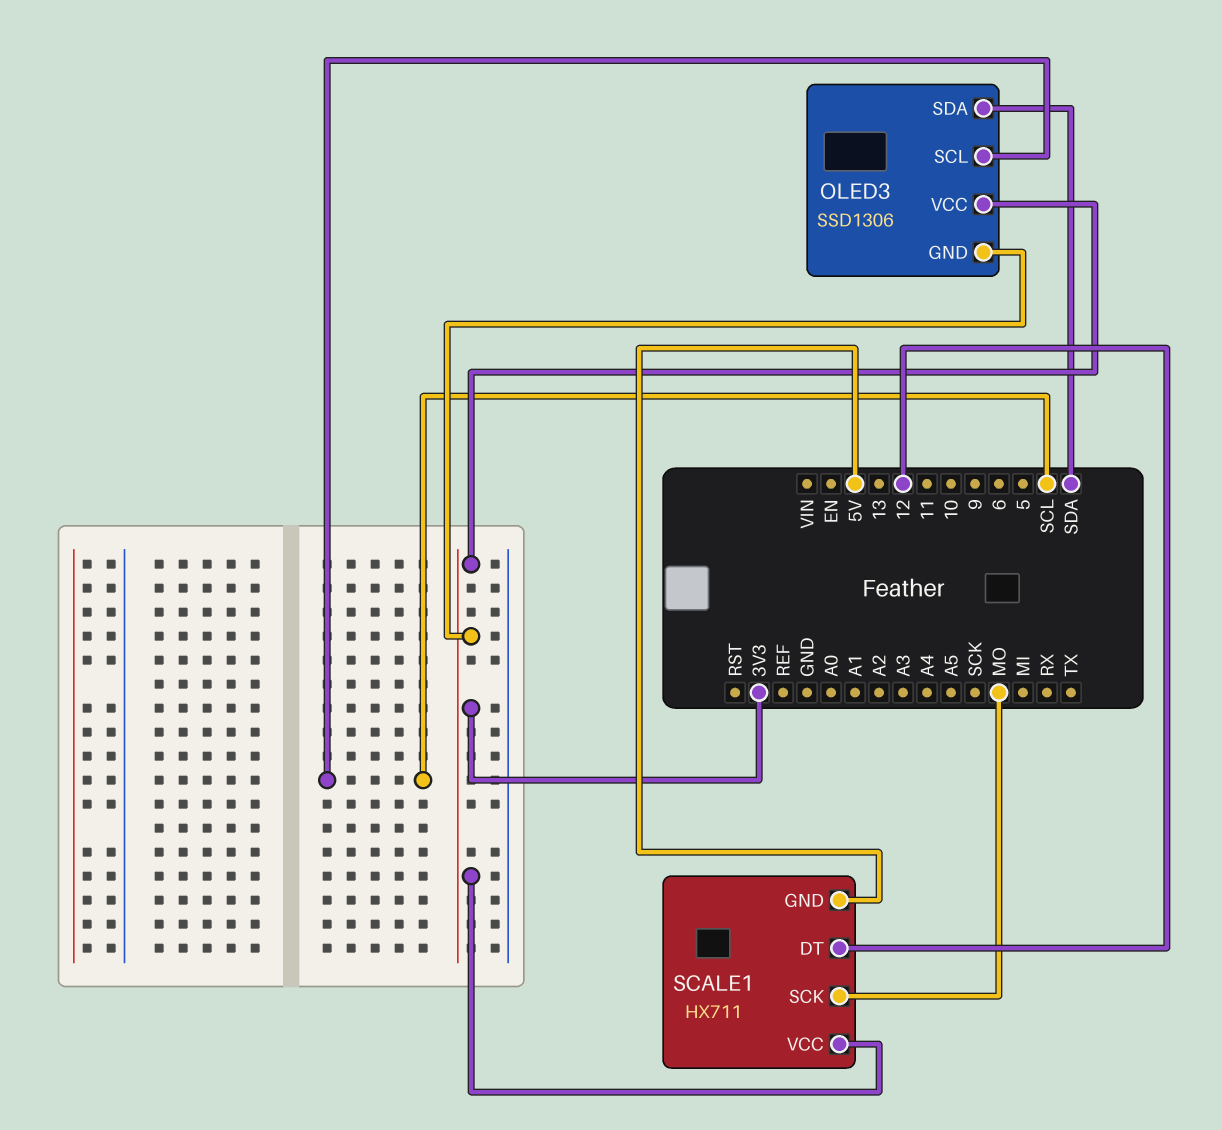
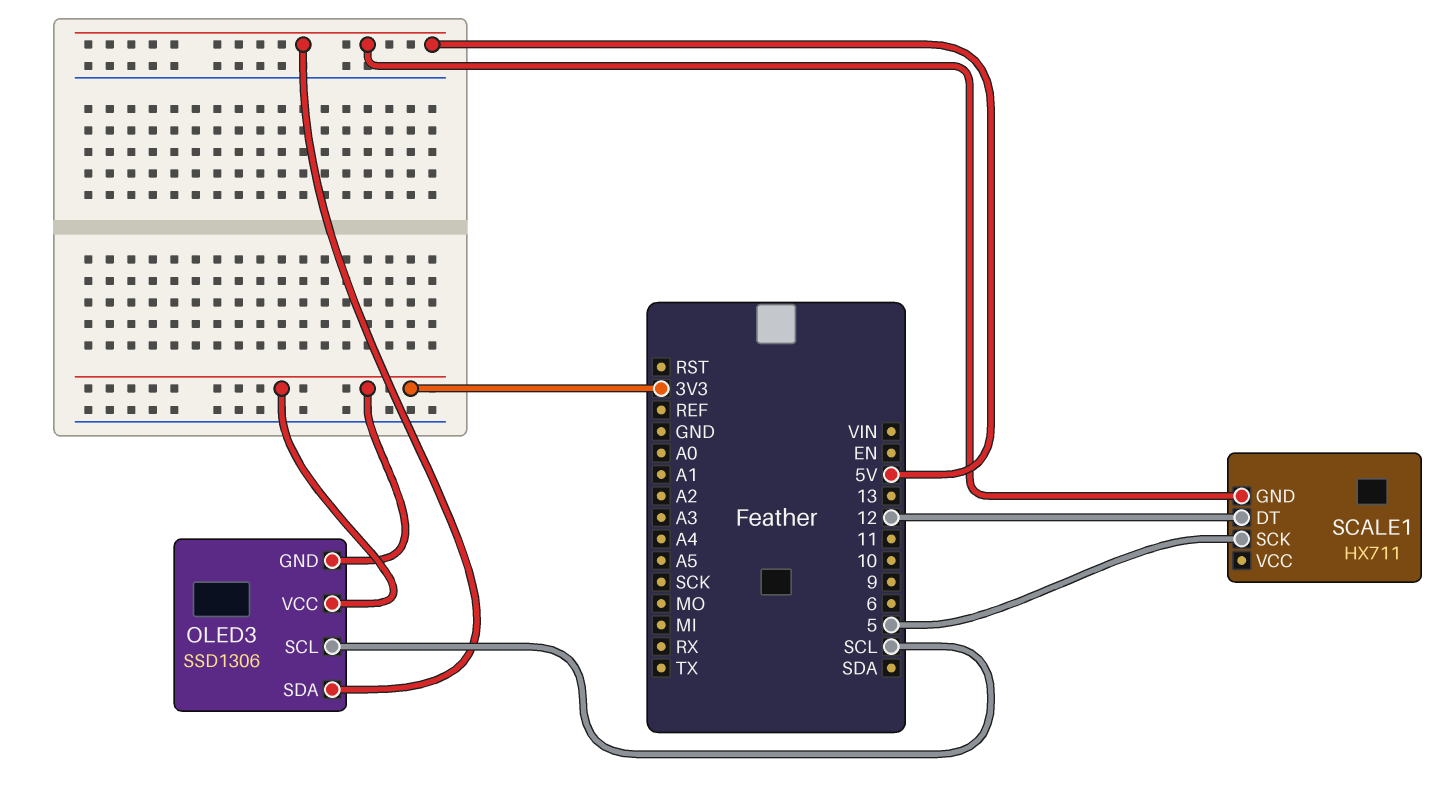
OLED3 pin SDA: SDA -> 5V
SCALE1 pin SCK: MO -> 5
SCALE1 pin VCC: 3V3 -> none

